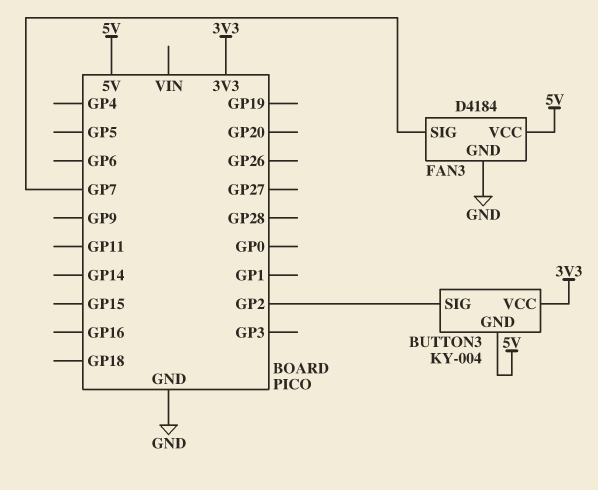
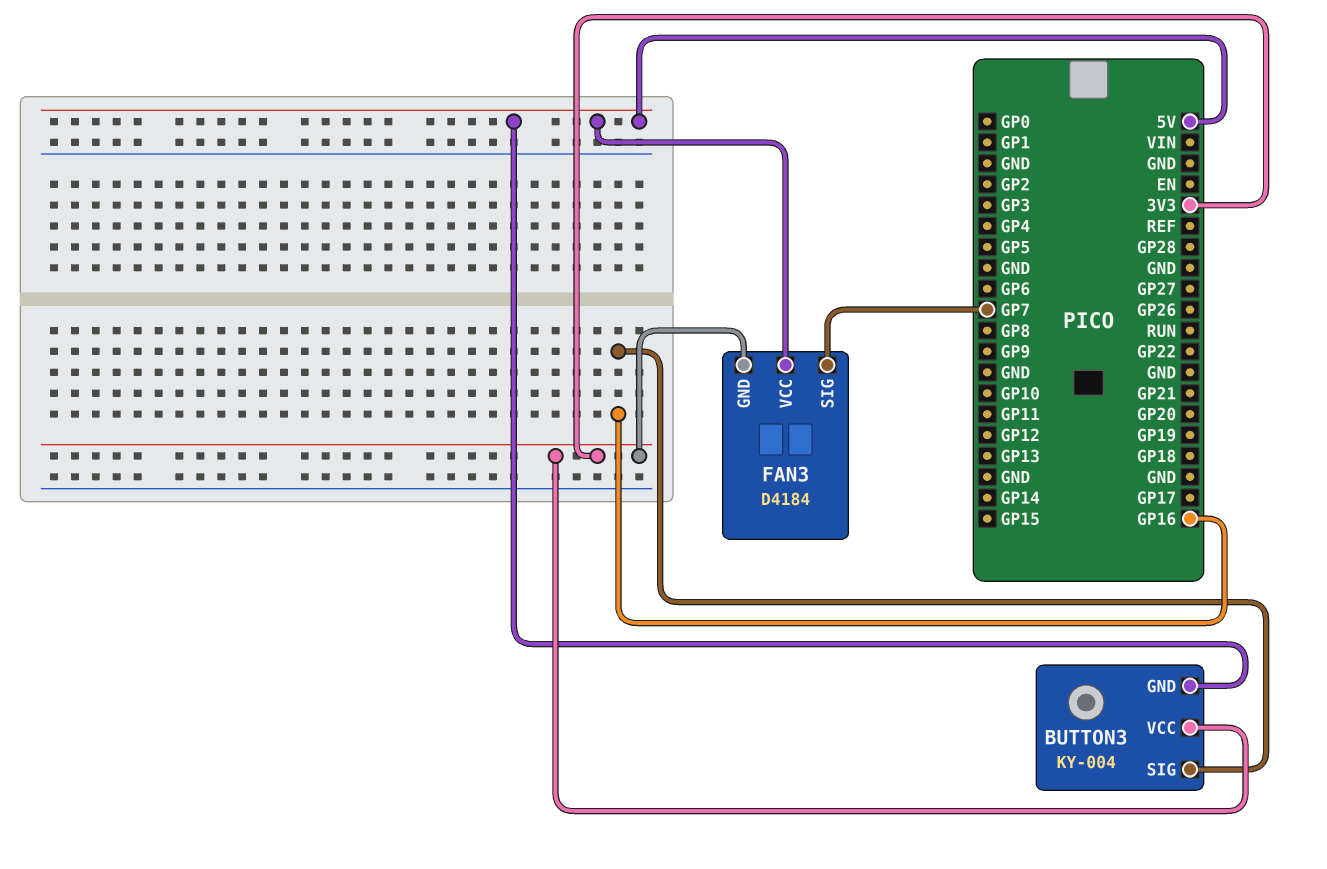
BUTTON3 pin SIG: GP2 -> GP16
FAN3 pin GND: GND -> 3V3

